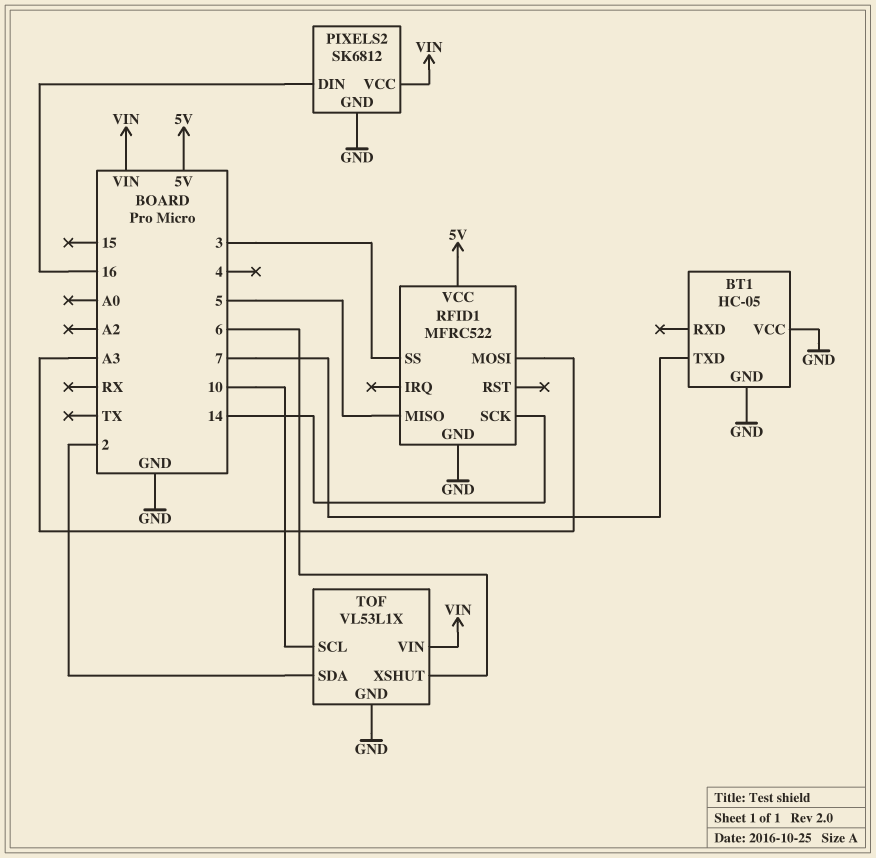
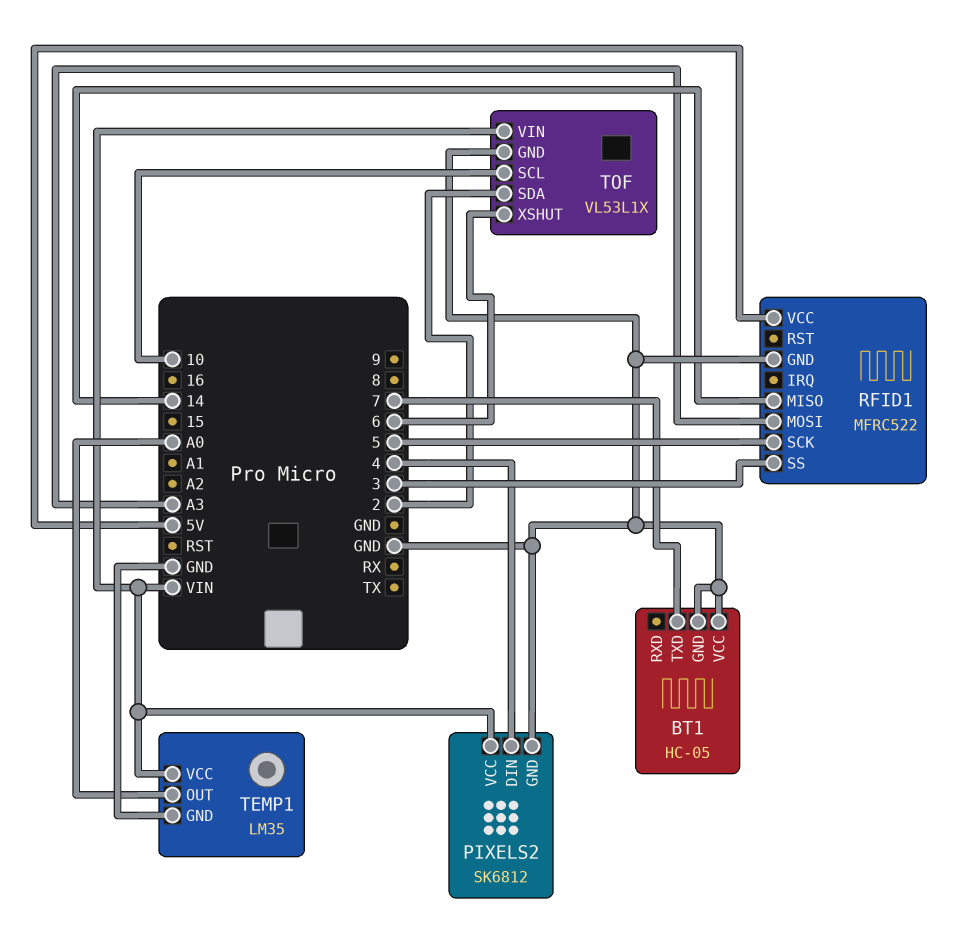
PIXELS2 pin DIN: 16 -> 4
RFID1 pin MISO: 5 -> 14
RFID1 pin SCK: 14 -> 5
TEMP1: none -> LM35
TEMP1 pin GND: none -> GND
TEMP1 pin OUT: none -> A0
TEMP1 pin VCC: none -> VIN

